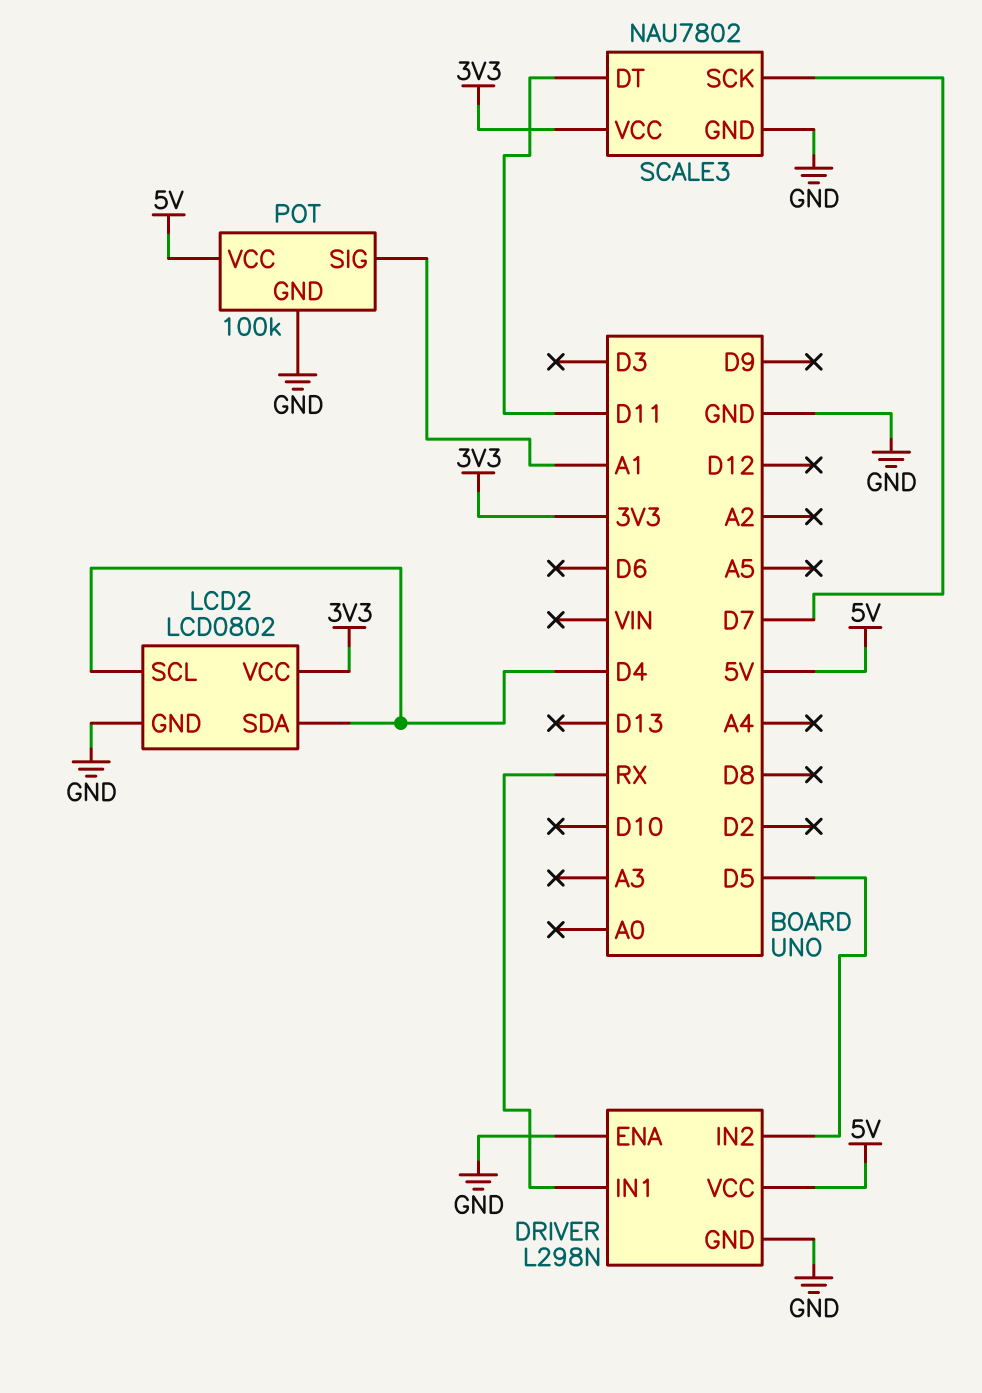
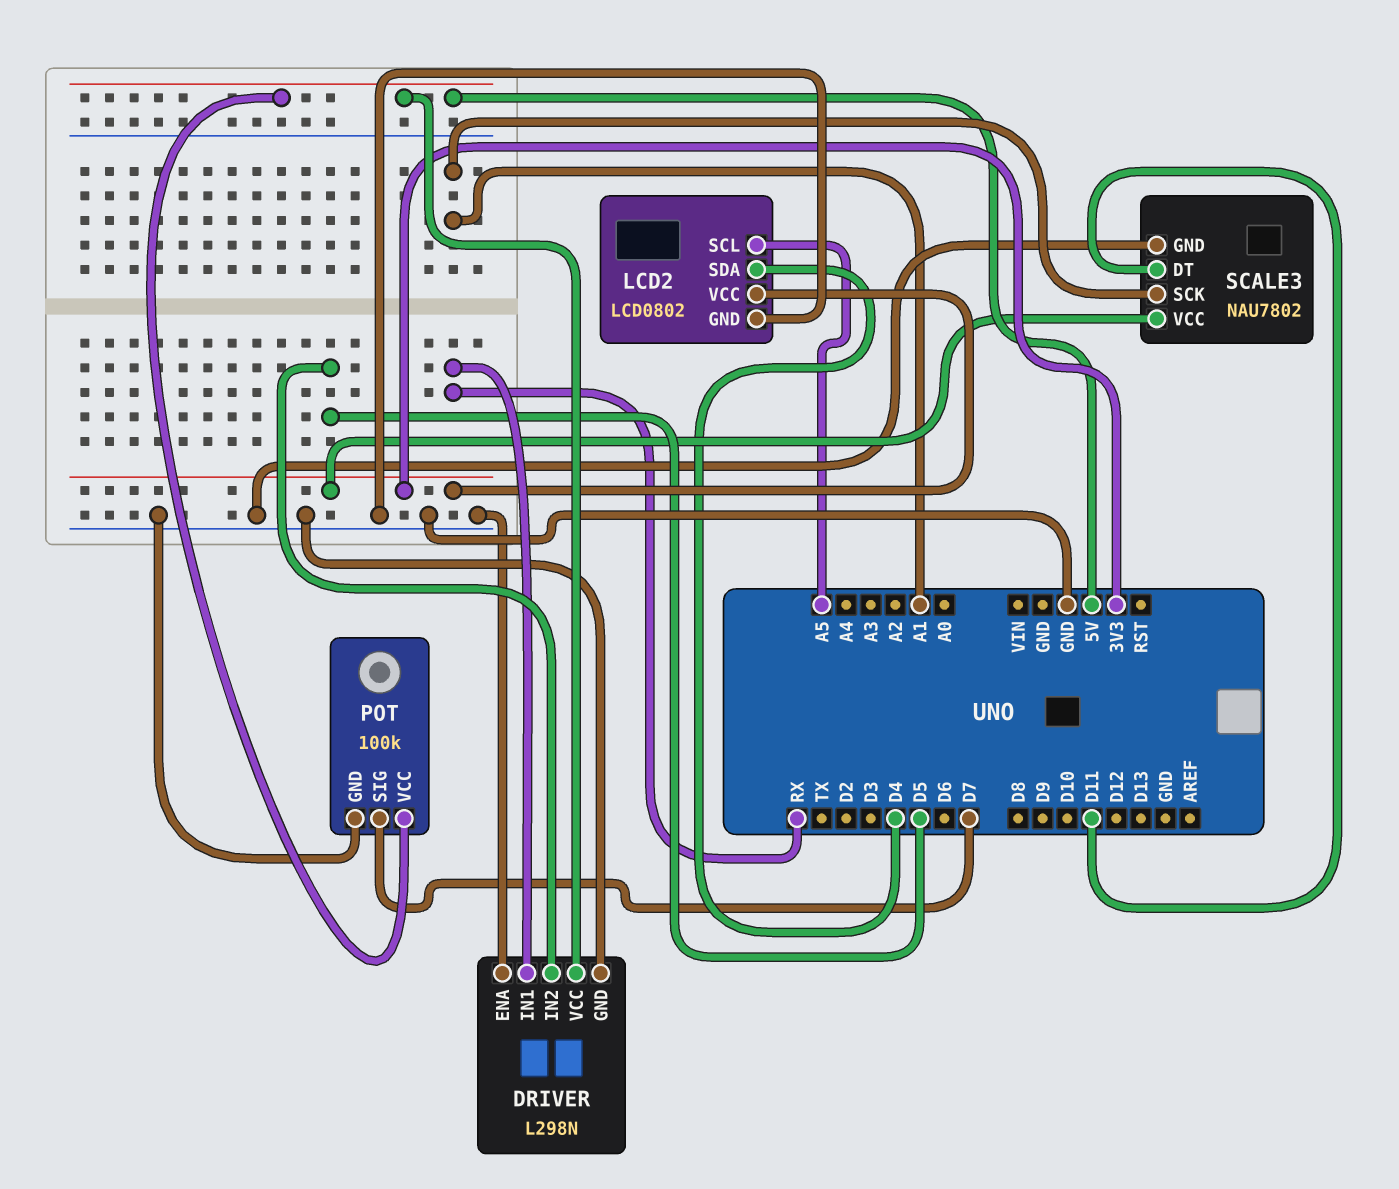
LCD2 pin SCL: D4 -> A5
POT pin SIG: A1 -> D7
SCALE3 pin SCK: D7 -> A1

